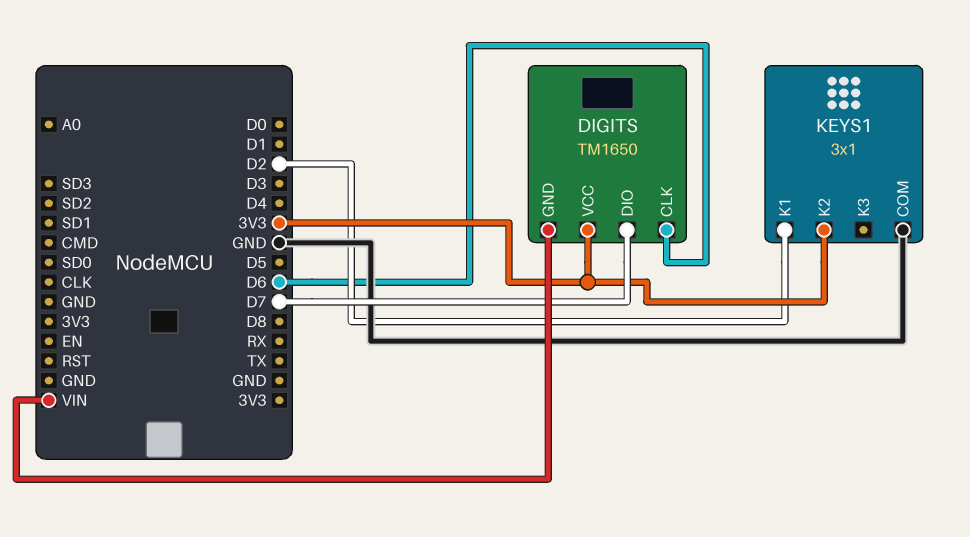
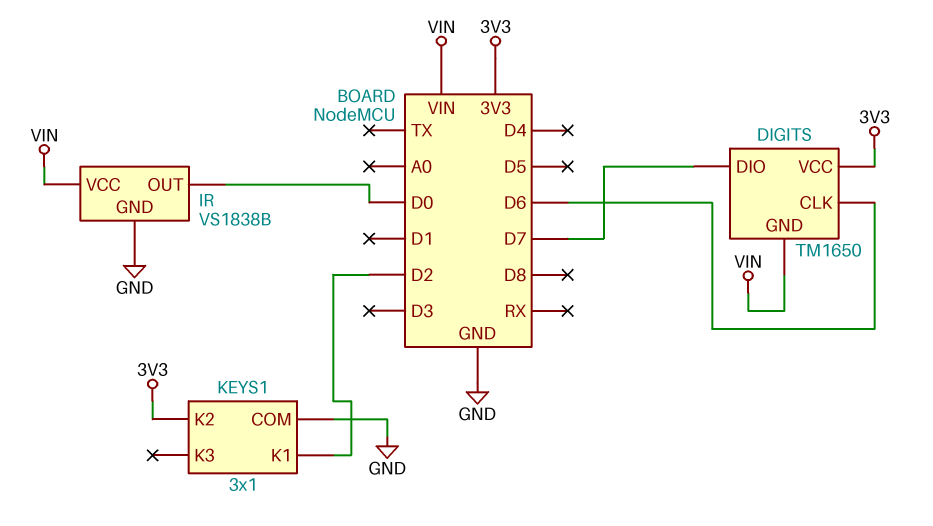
IR: none -> VS1838B
IR pin GND: none -> GND
IR pin OUT: none -> D0
IR pin VCC: none -> VIN

